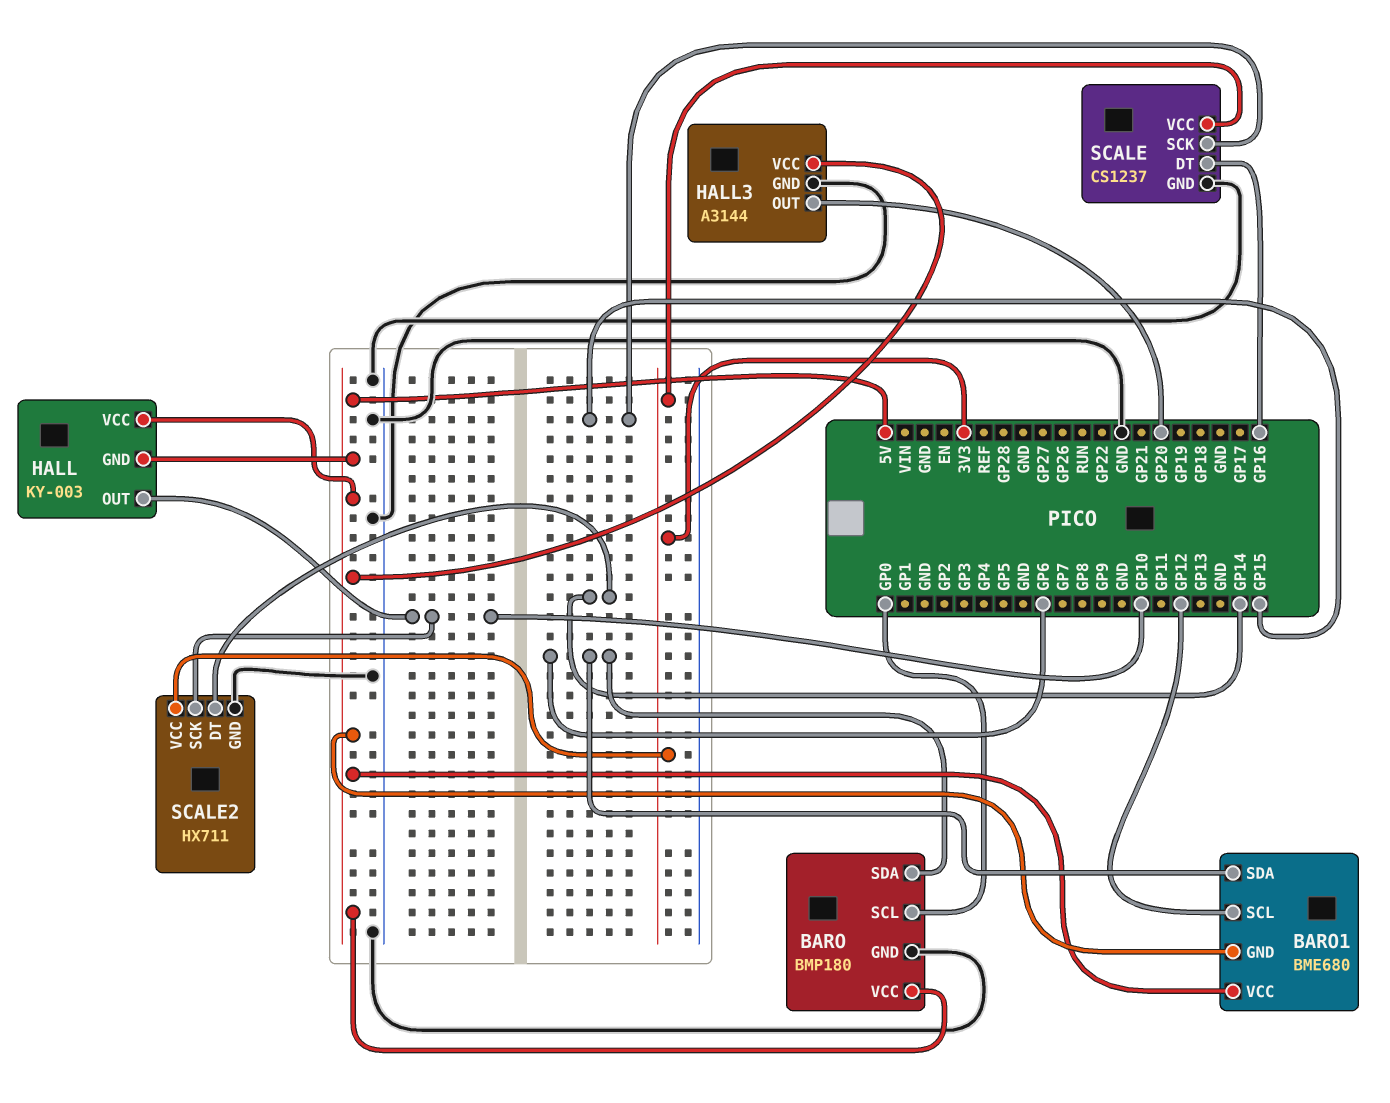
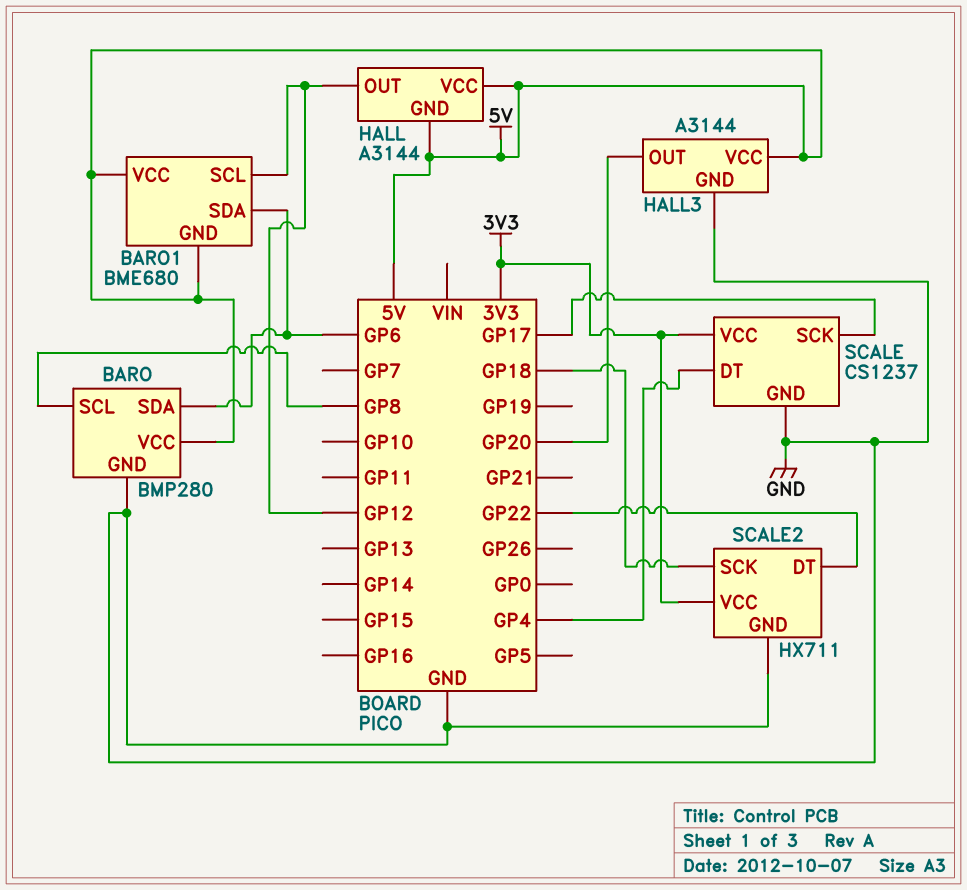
BARO: BMP180 -> BMP280
BARO pin SCL: GP0 -> GP8
HALL: KY-003 -> A3144
HALL pin OUT: GP10 -> GP12
SCALE pin DT: GP16 -> GP4
SCALE pin SCK: GP15 -> GP17
SCALE2 pin DT: GP14 -> GP22
SCALE2 pin SCK: GP10 -> GP18

